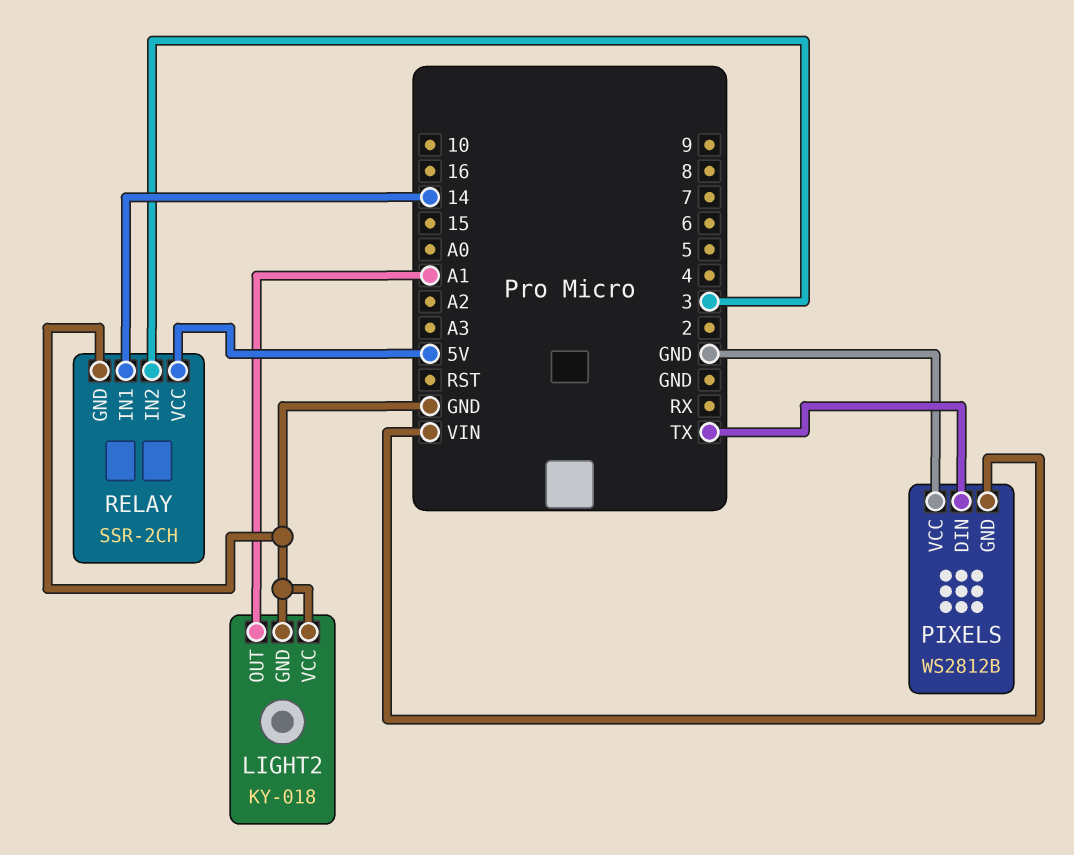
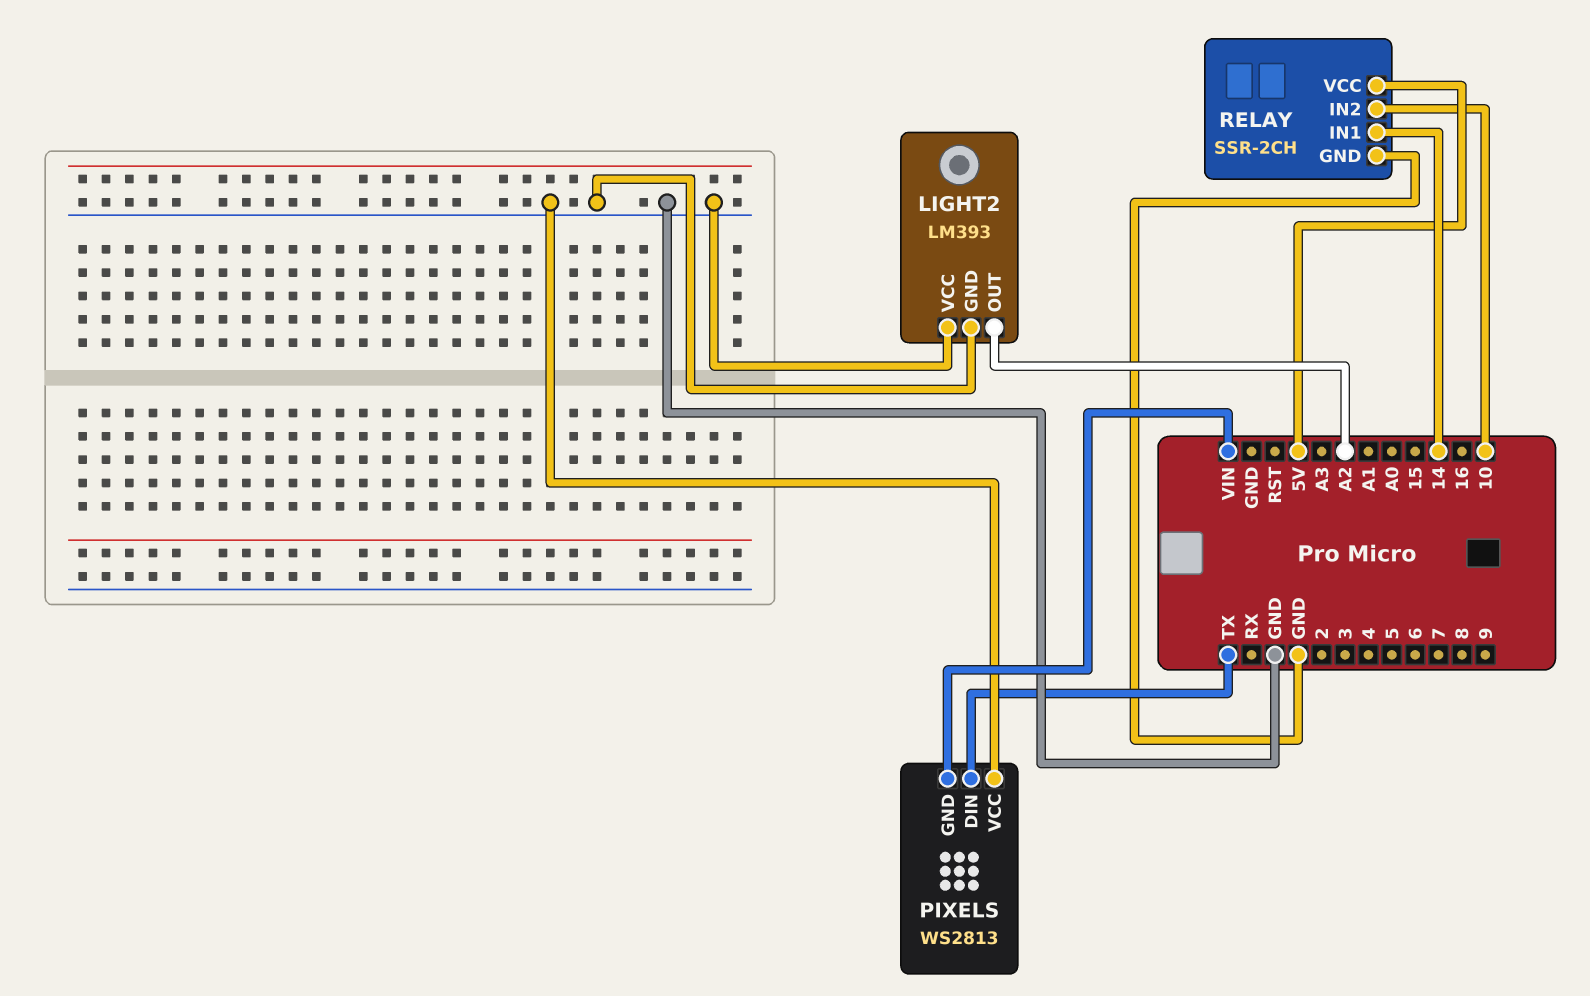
LIGHT2: KY-018 -> LM393
LIGHT2 pin OUT: A1 -> A2
PIXELS: WS2812B -> WS2813
RELAY pin IN2: 3 -> 10

